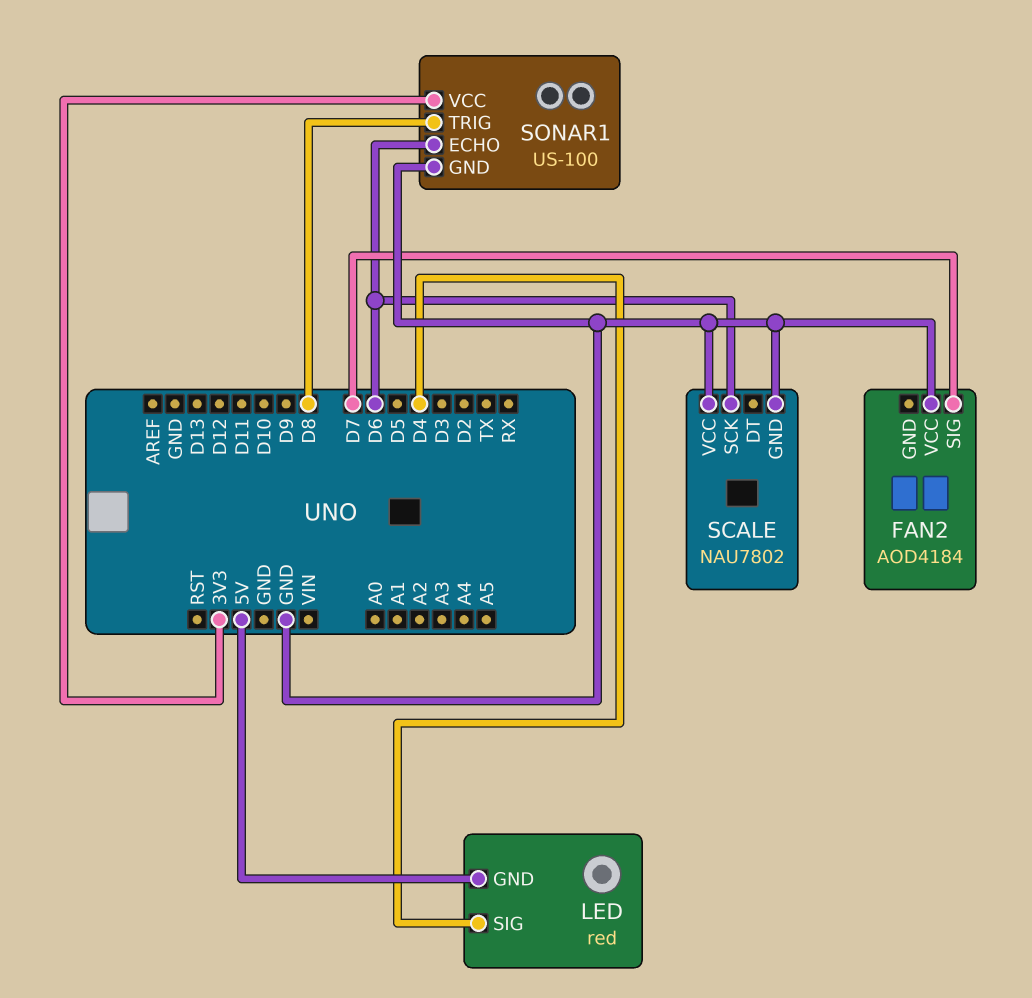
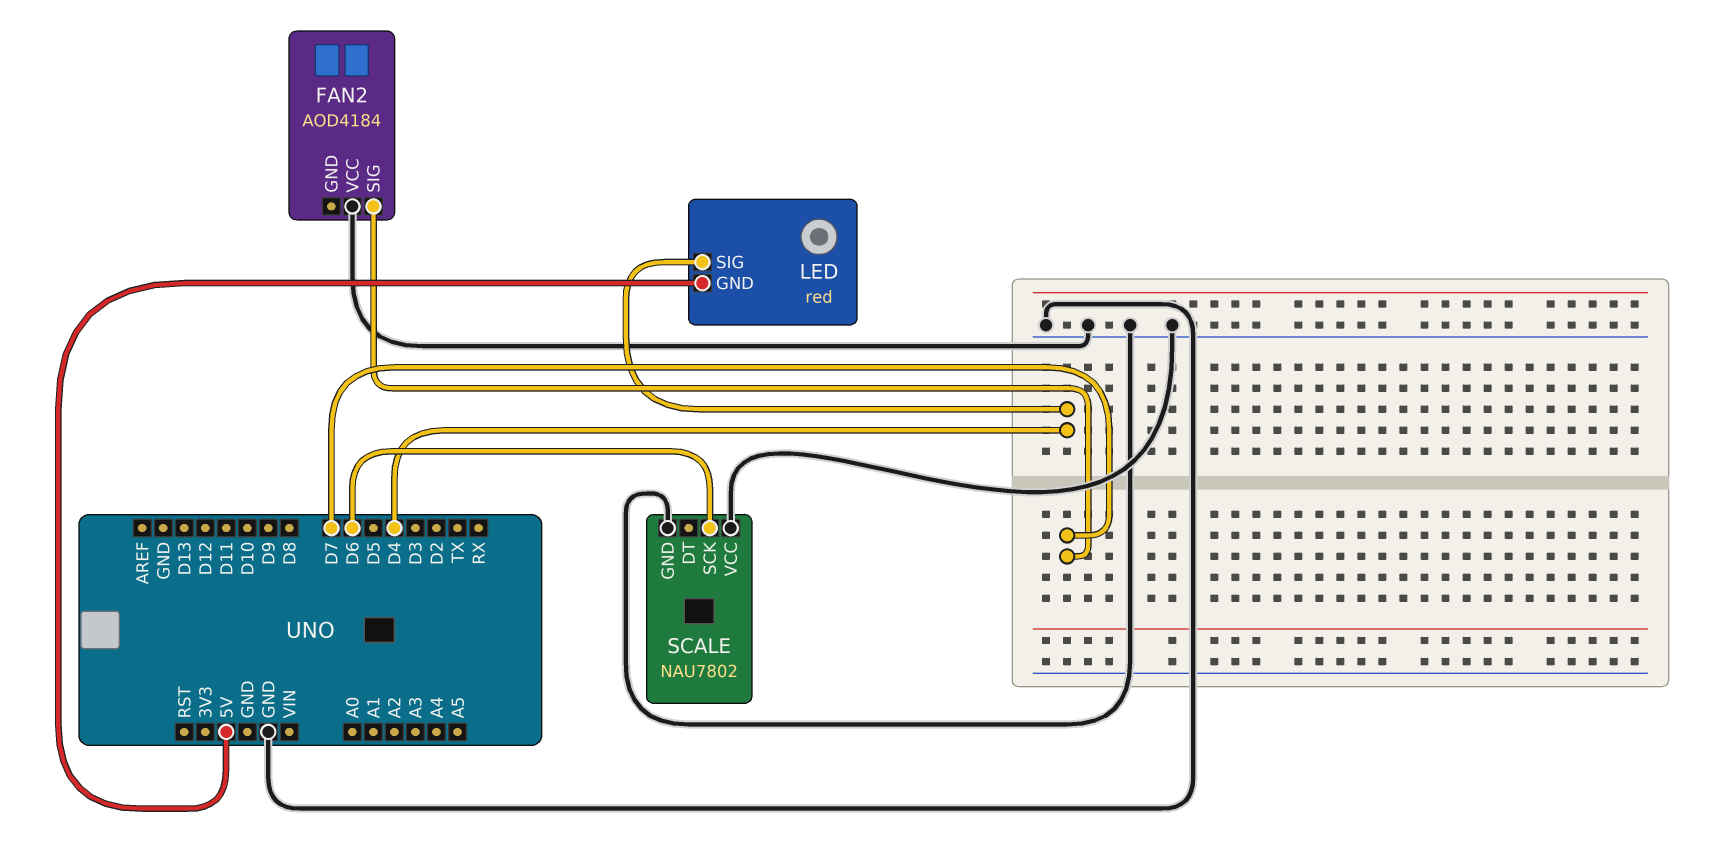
SONAR1: US-100 -> none
SONAR1 pin ECHO: D6 -> none
SONAR1 pin GND: GND -> none
SONAR1 pin TRIG: D8 -> none
SONAR1 pin VCC: 3V3 -> none

